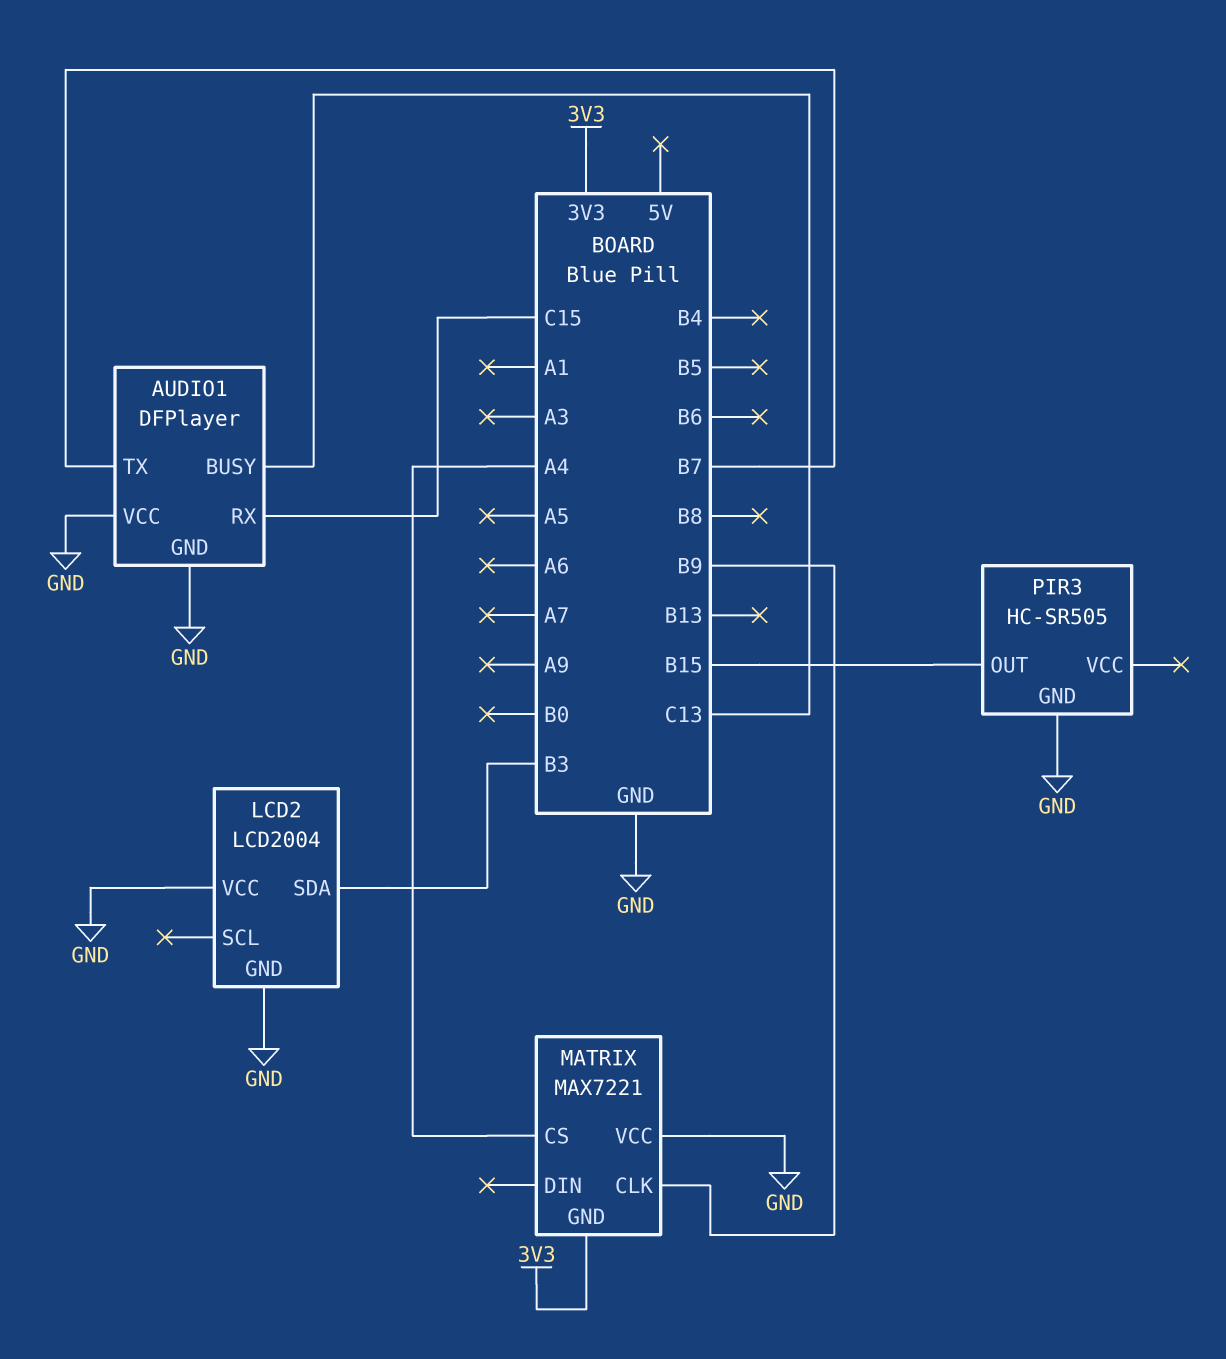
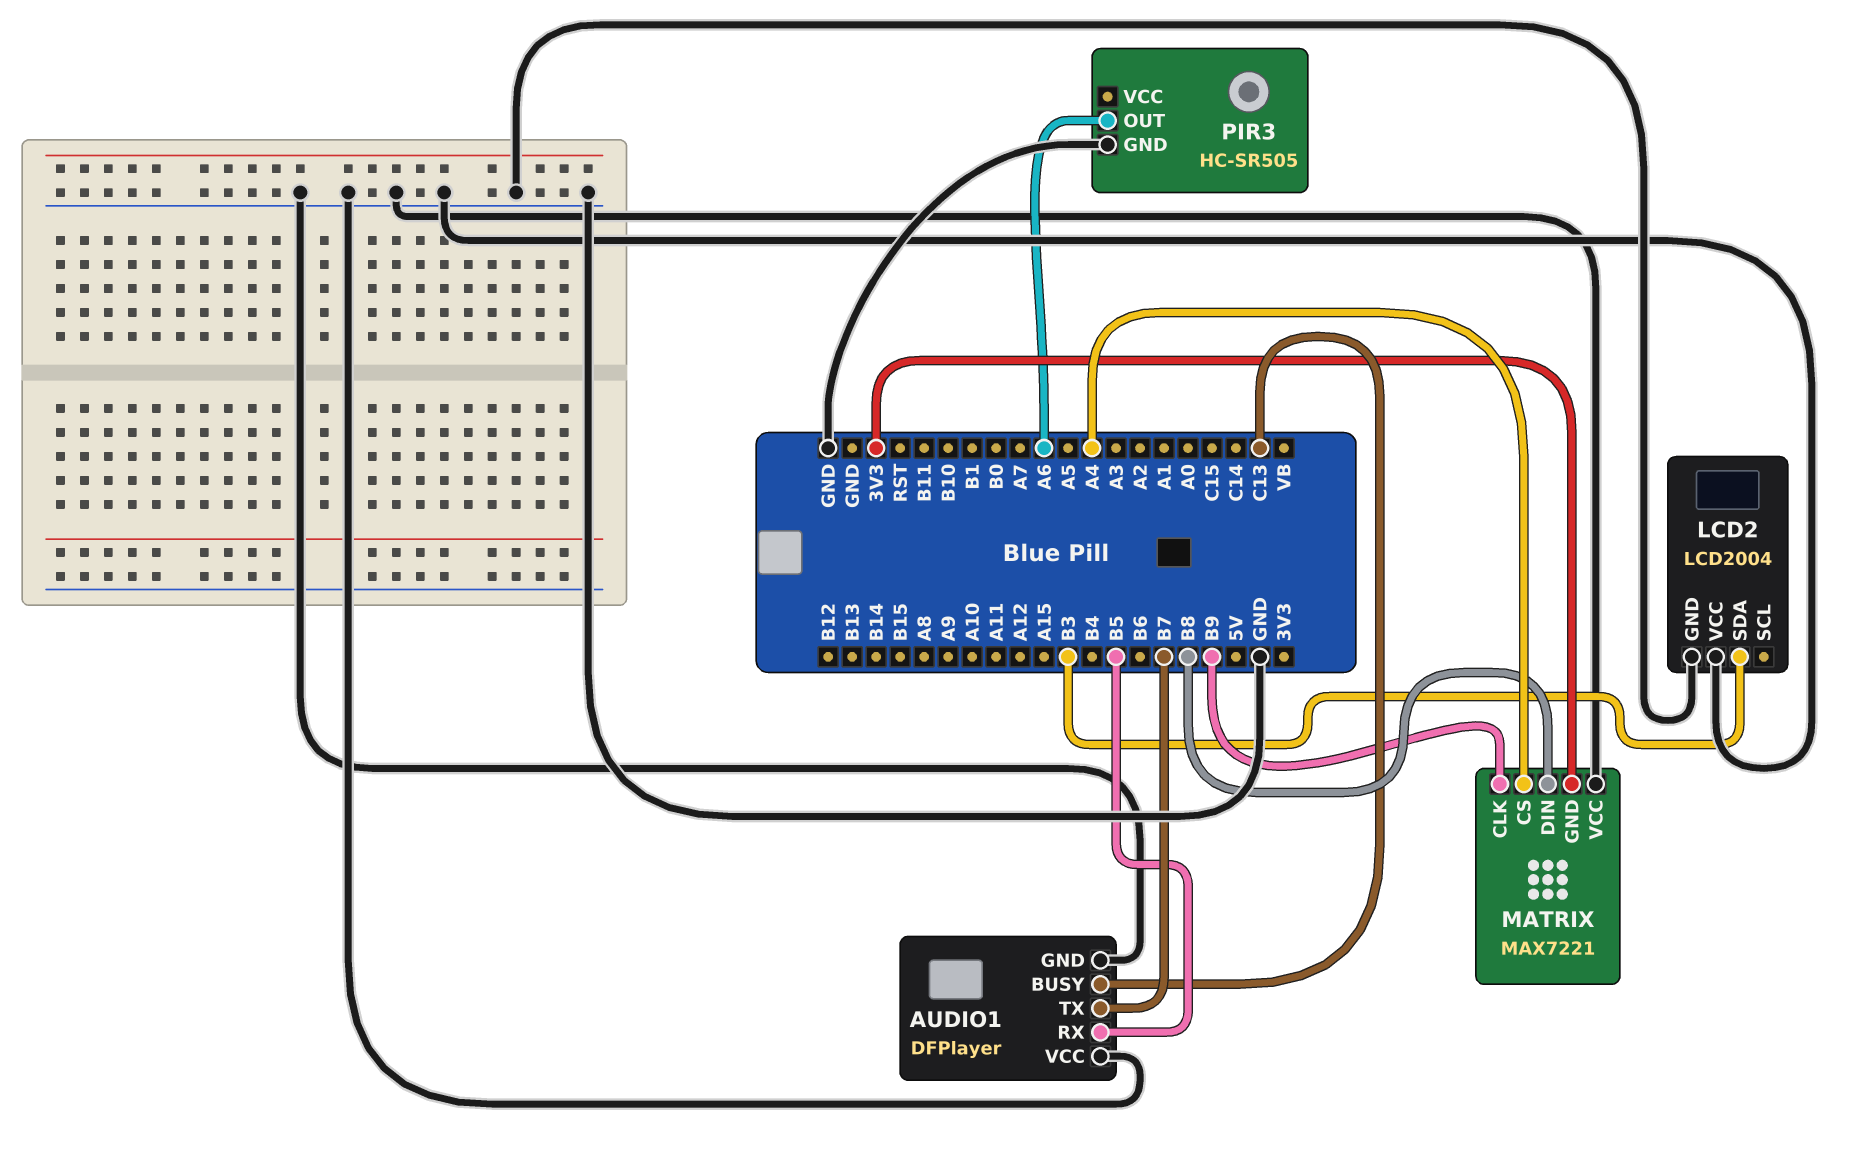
AUDIO1 pin RX: C15 -> B5
MATRIX pin DIN: none -> B8
PIR3 pin OUT: B15 -> A6

